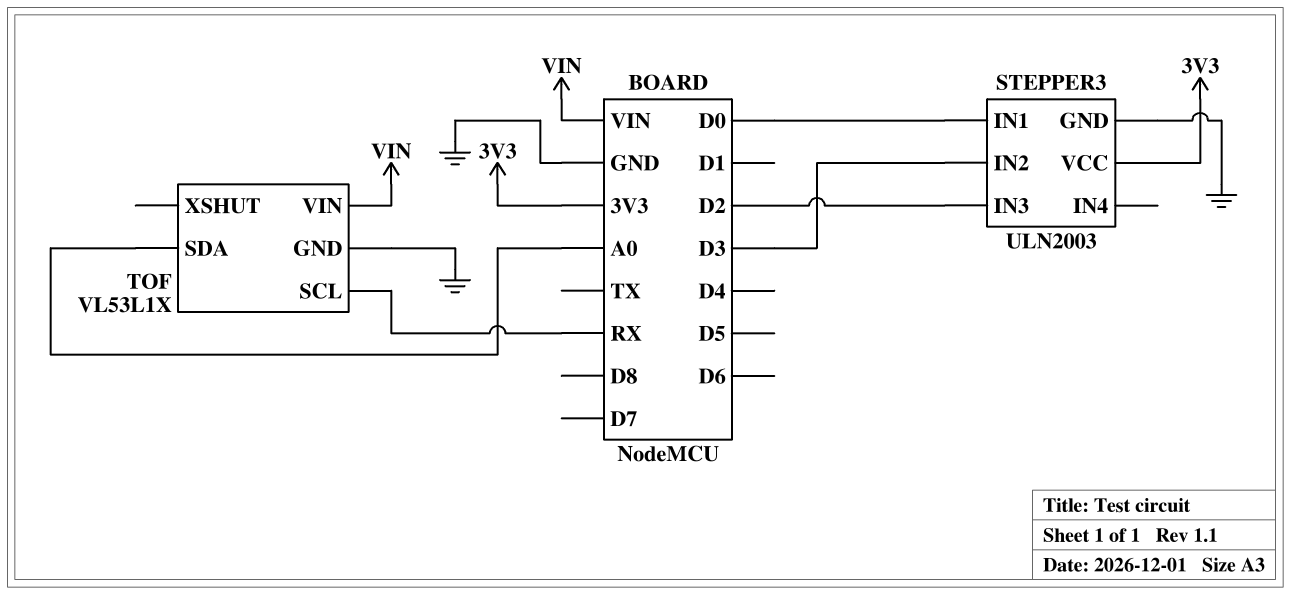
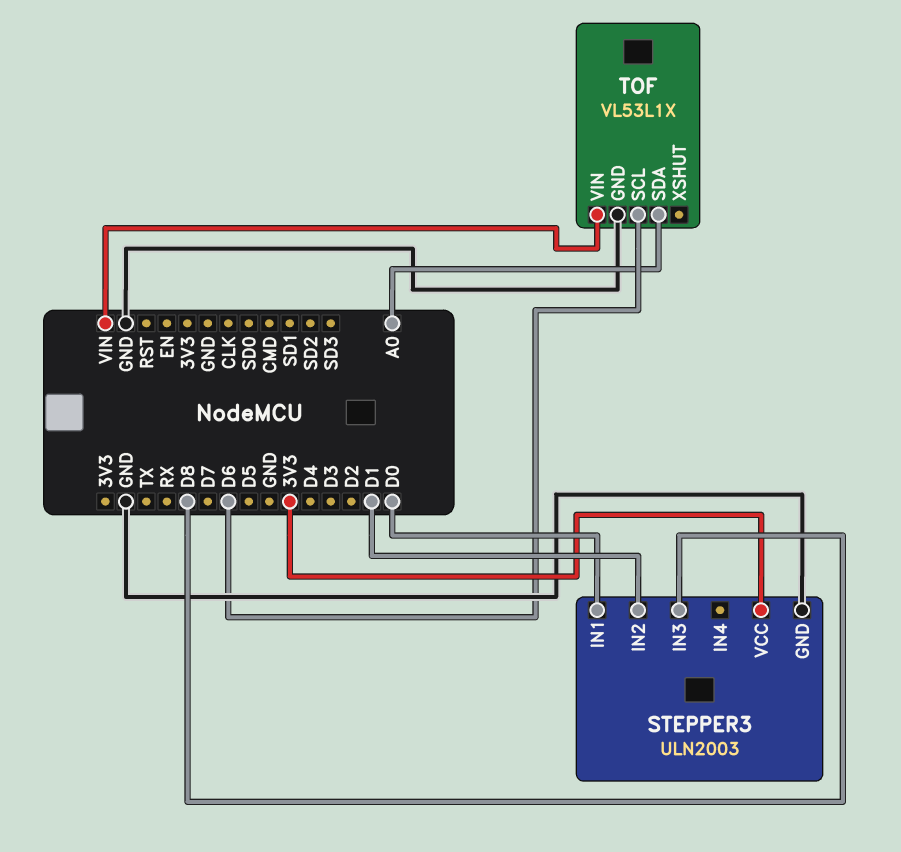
STEPPER3 pin IN2: D3 -> D1
STEPPER3 pin IN3: D2 -> D8
TOF pin SCL: RX -> D6

